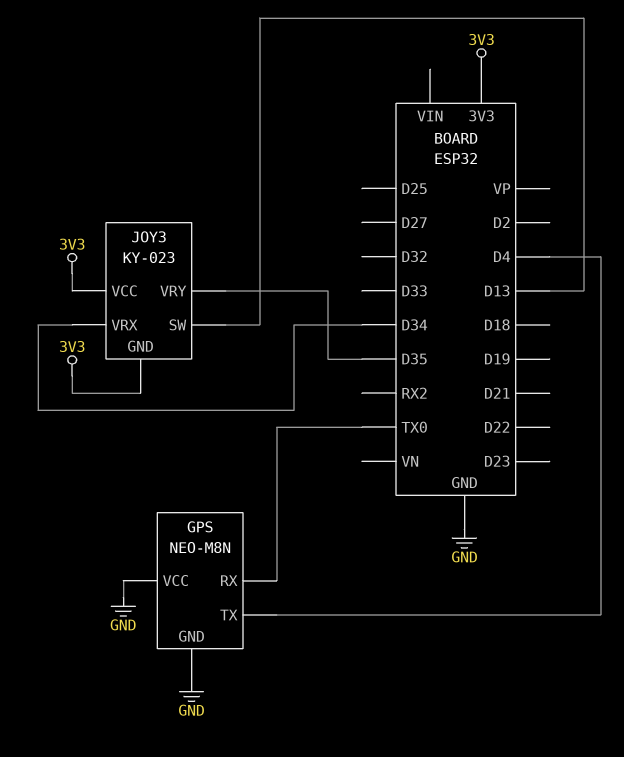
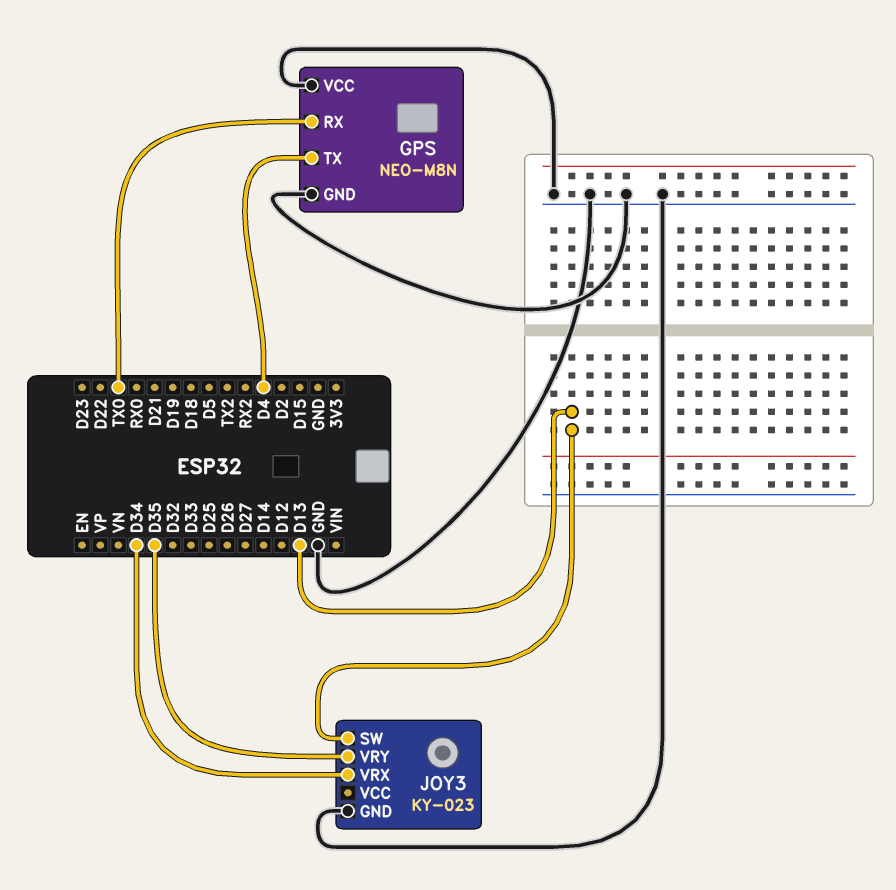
JOY3 pin GND: 3V3 -> GND
JOY3 pin VCC: 3V3 -> none

